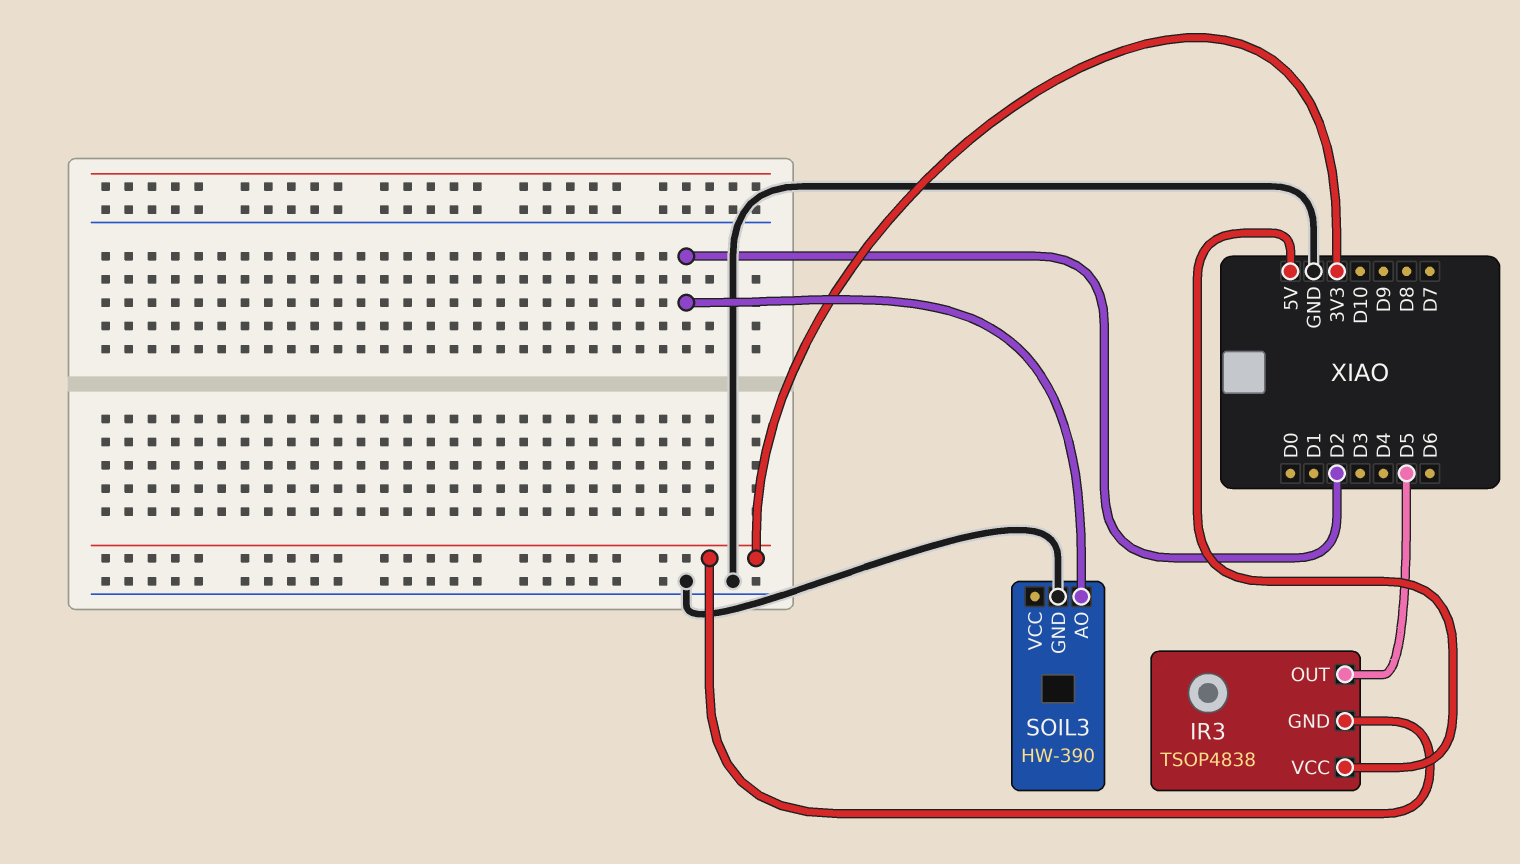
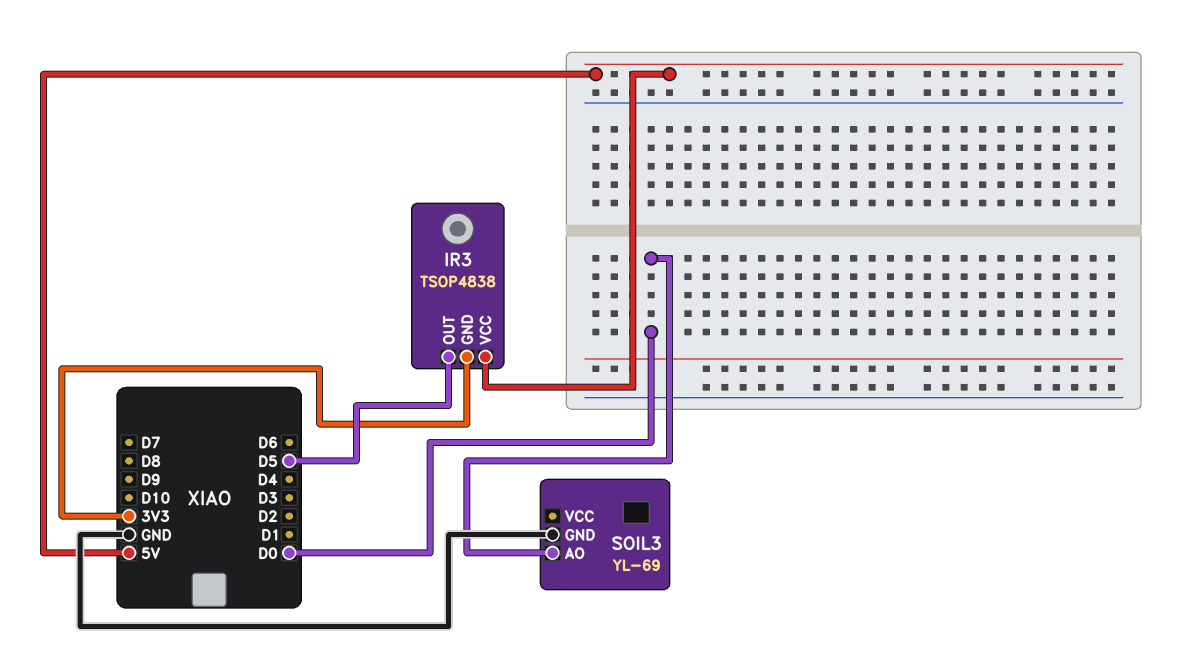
SOIL3: HW-390 -> YL-69
SOIL3 pin AO: D2 -> D0

